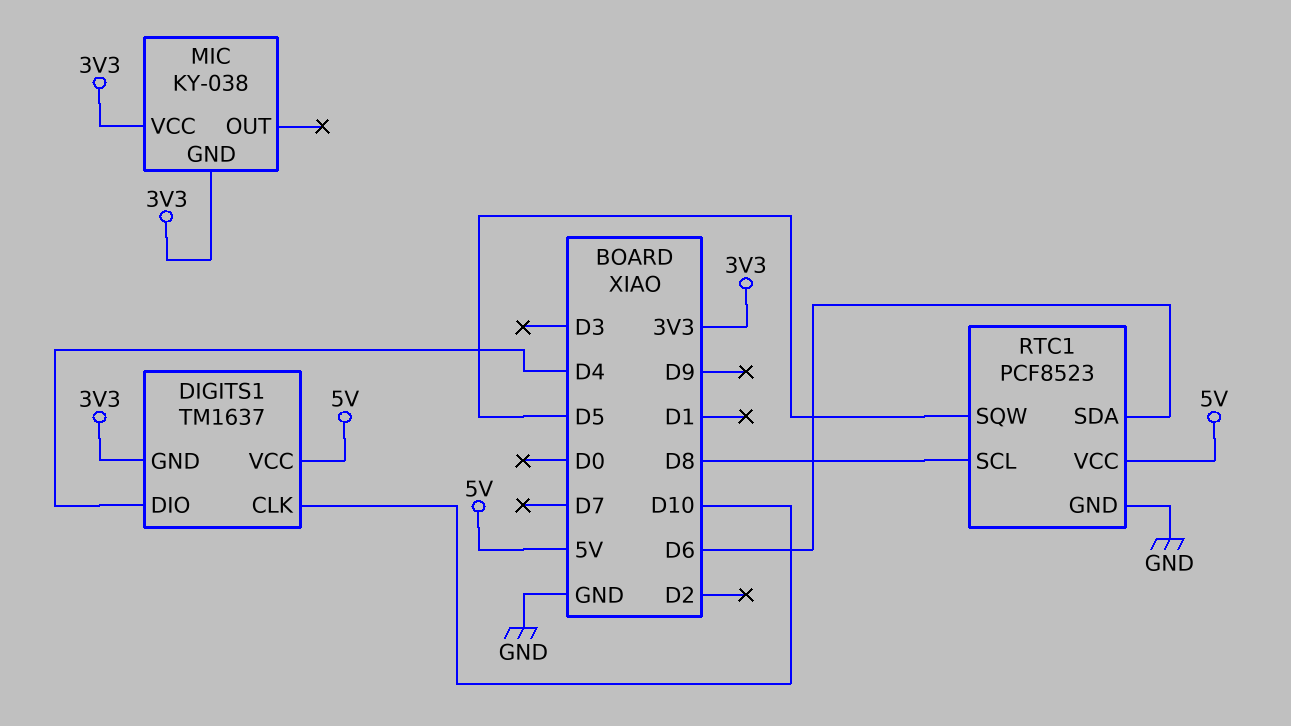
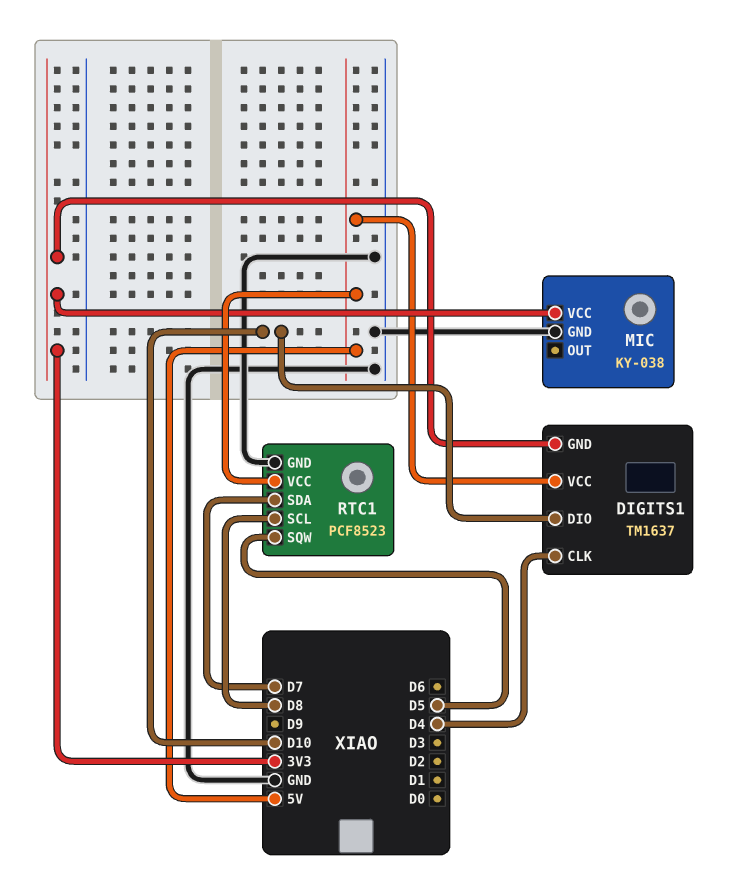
DIGITS1 pin CLK: D10 -> D4
DIGITS1 pin DIO: D4 -> D10
MIC pin GND: 3V3 -> GND
RTC1 pin SDA: D6 -> D7

